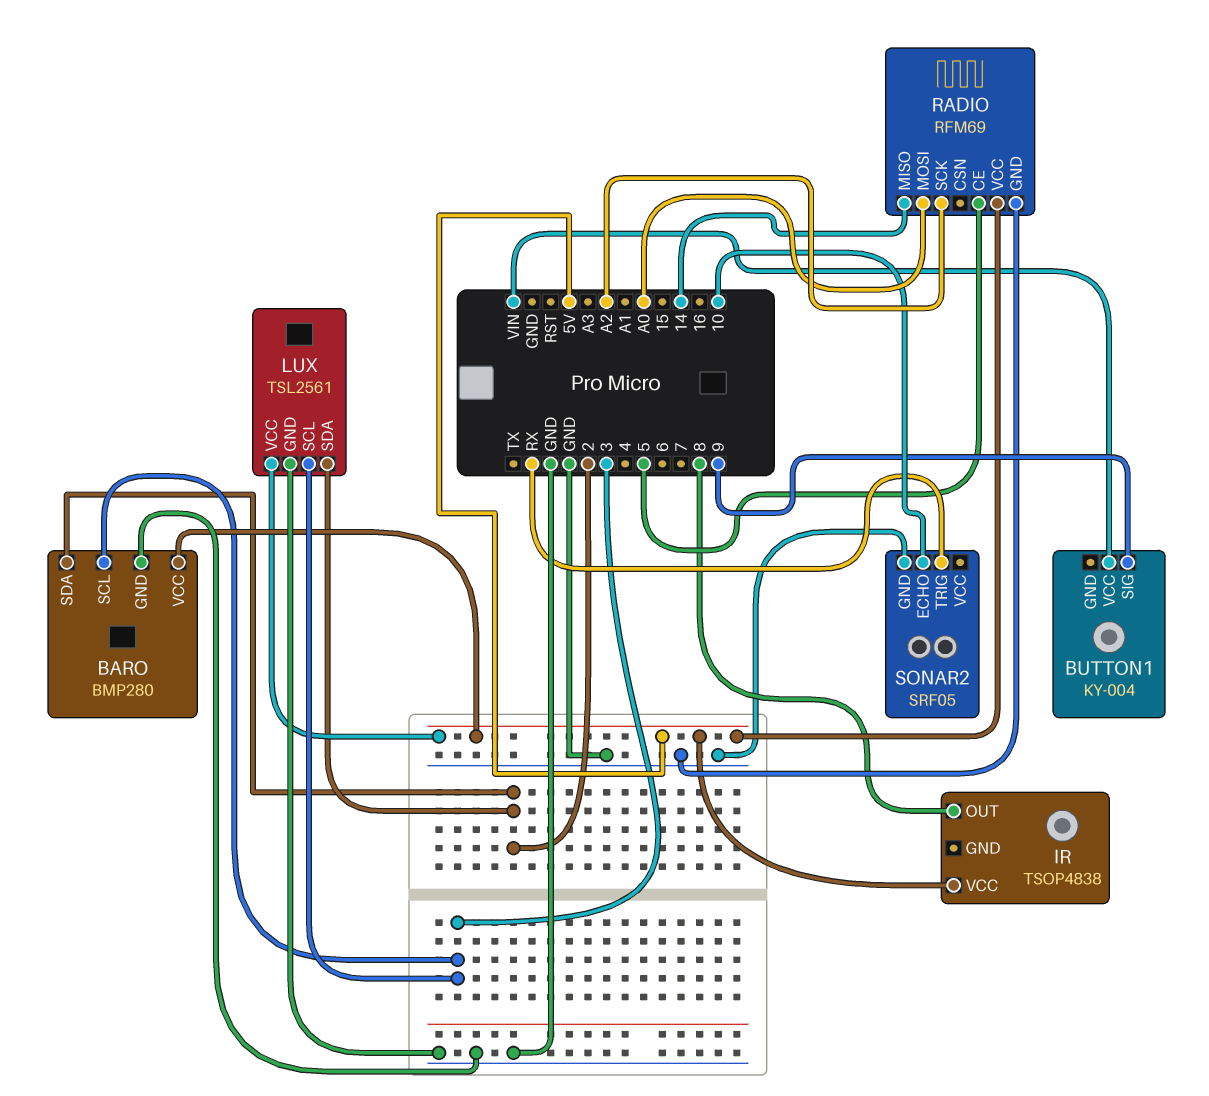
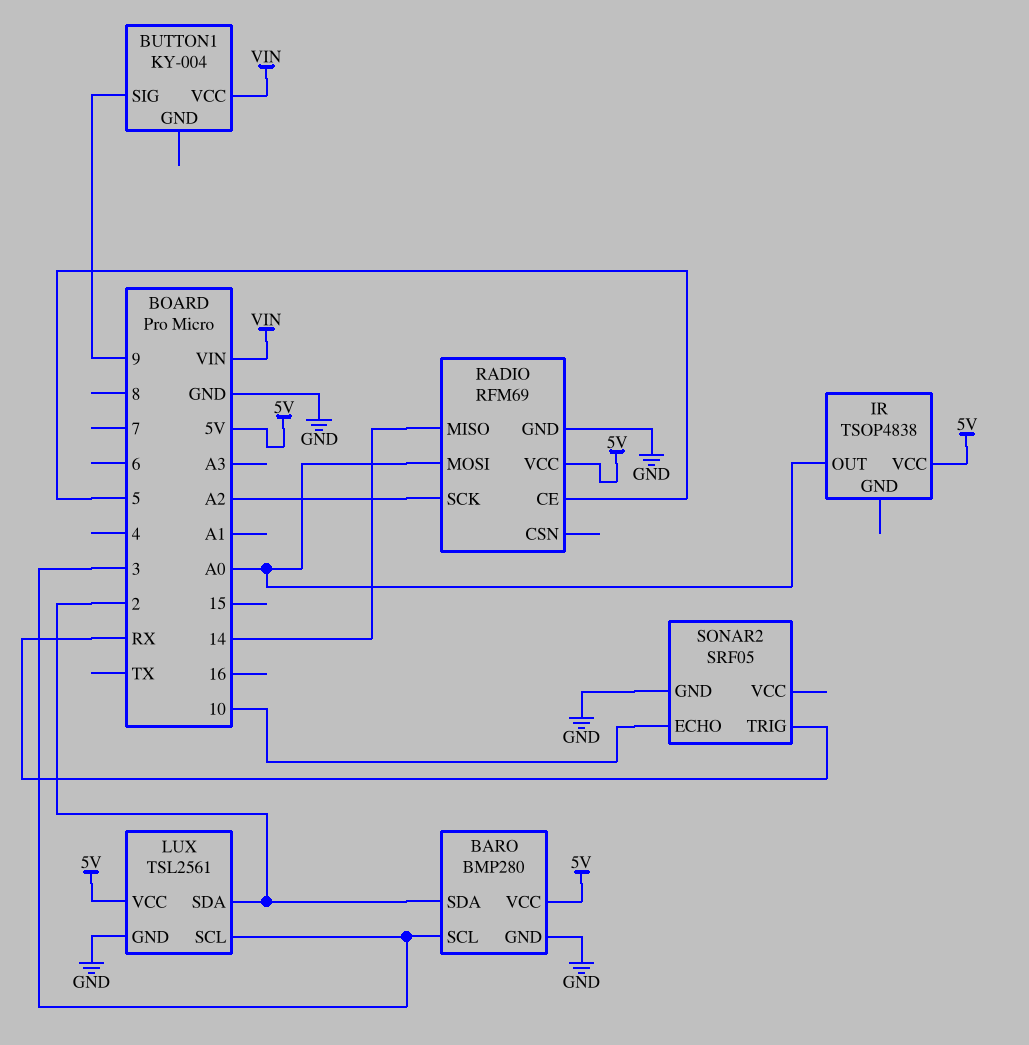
IR pin OUT: 8 -> A0

